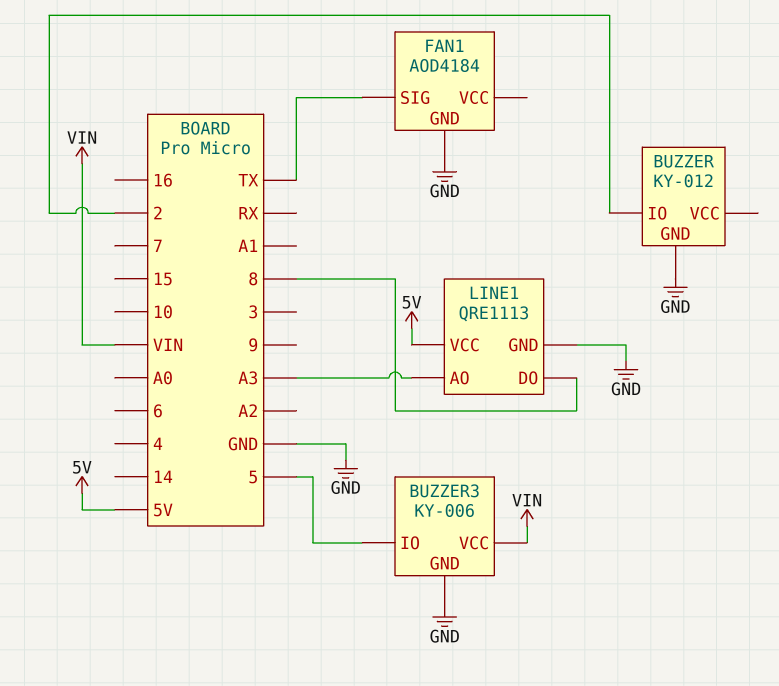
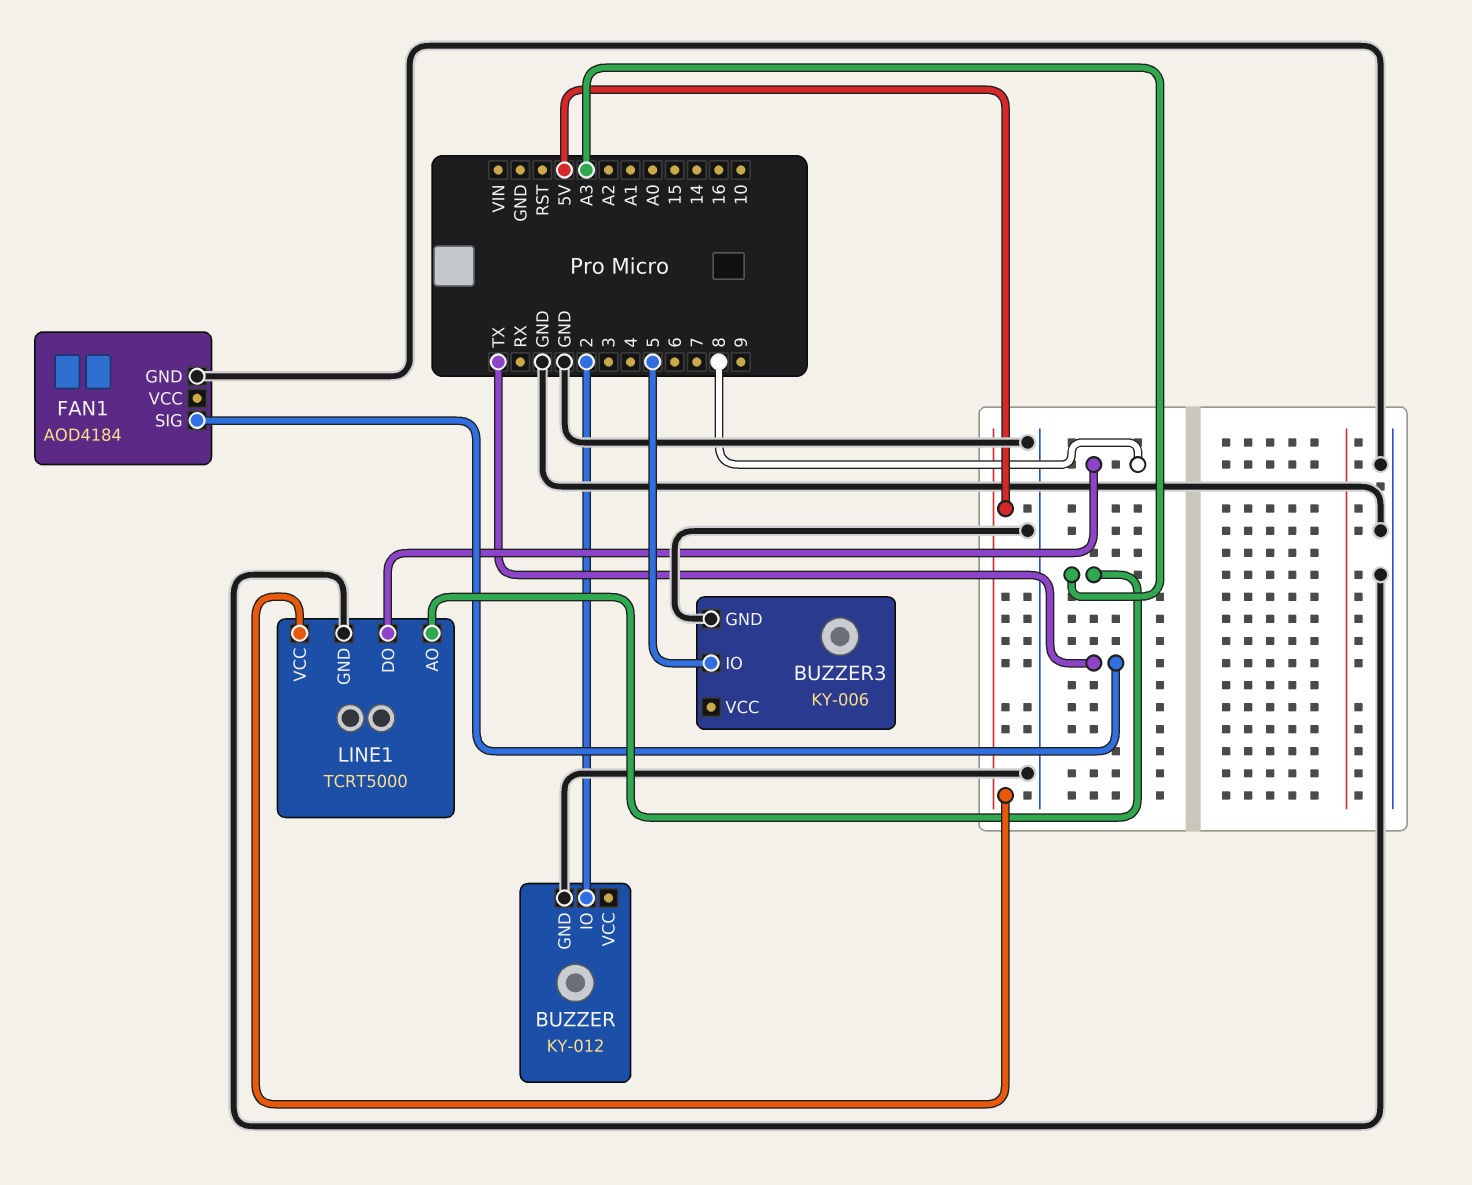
BUZZER3 pin VCC: VIN -> none
LINE1: QRE1113 -> TCRT5000

